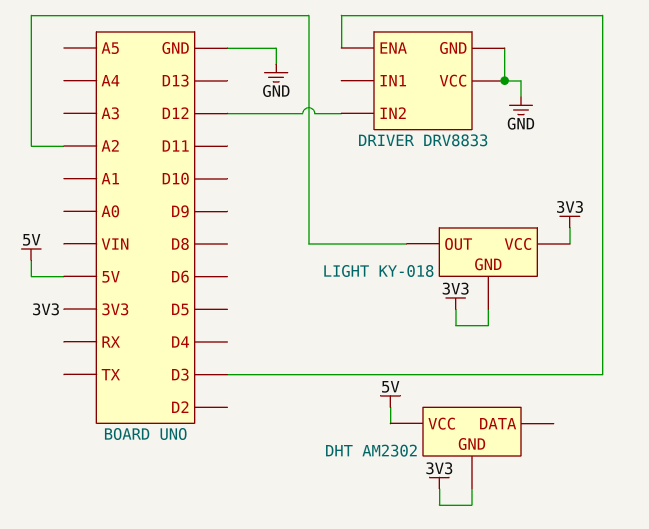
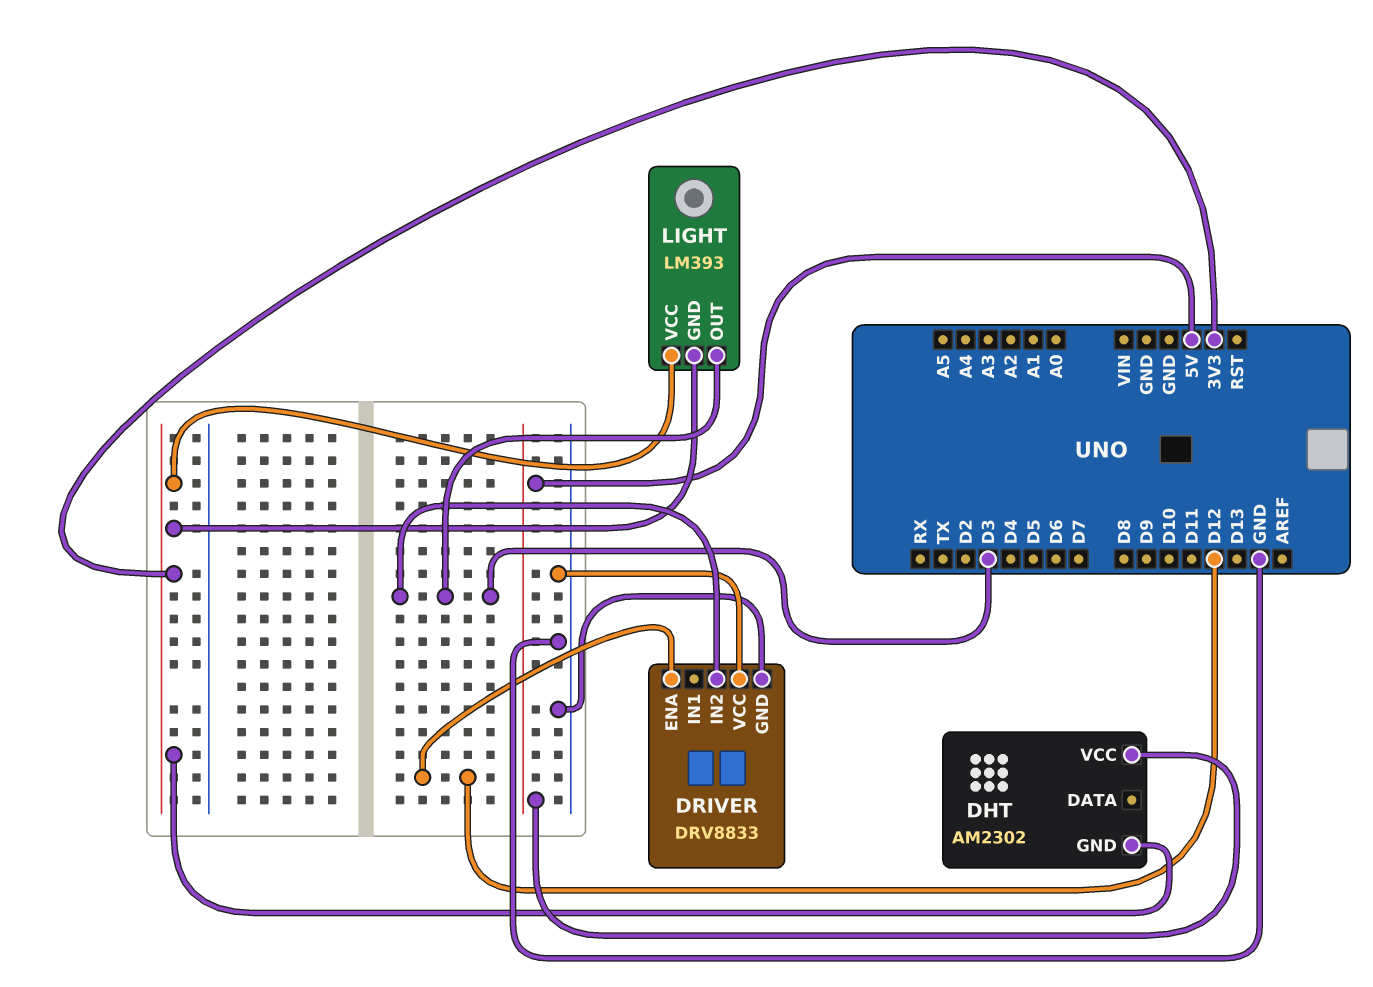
DRIVER pin ENA: D3 -> D12
DRIVER pin IN2: D12 -> D3
LIGHT: KY-018 -> LM393
LIGHT pin OUT: A2 -> D3

